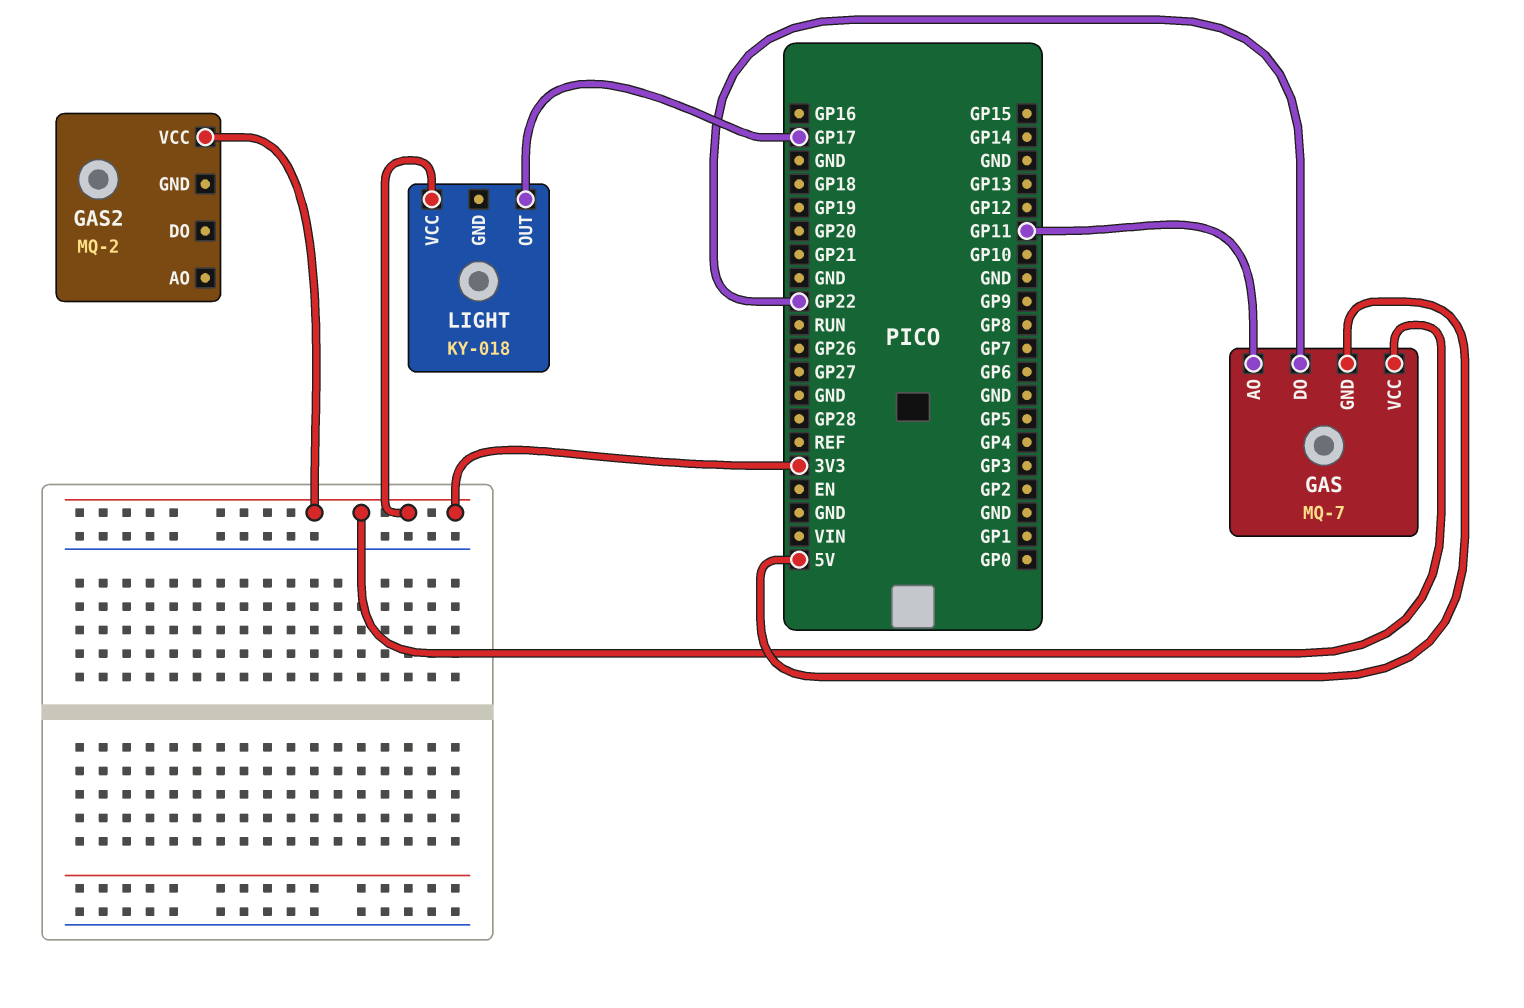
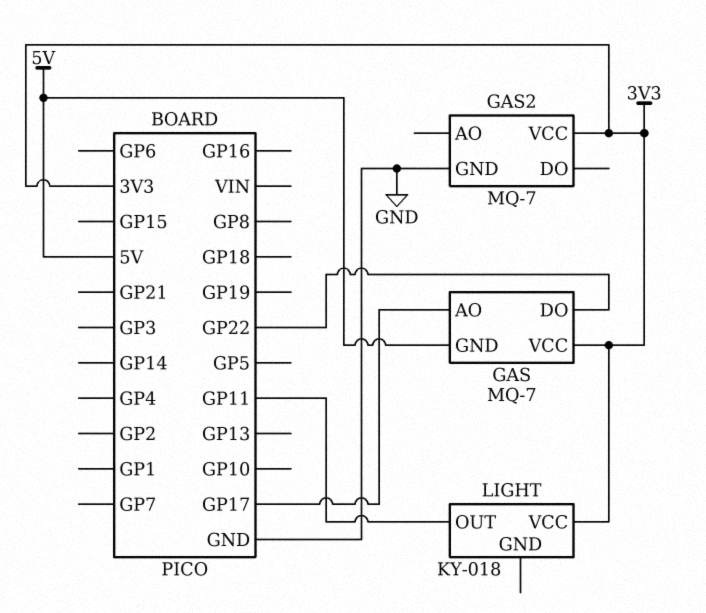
GAS pin AO: GP11 -> GP17
GAS2: MQ-2 -> MQ-7
GAS2 pin GND: none -> GND
LIGHT pin OUT: GP17 -> GP11

